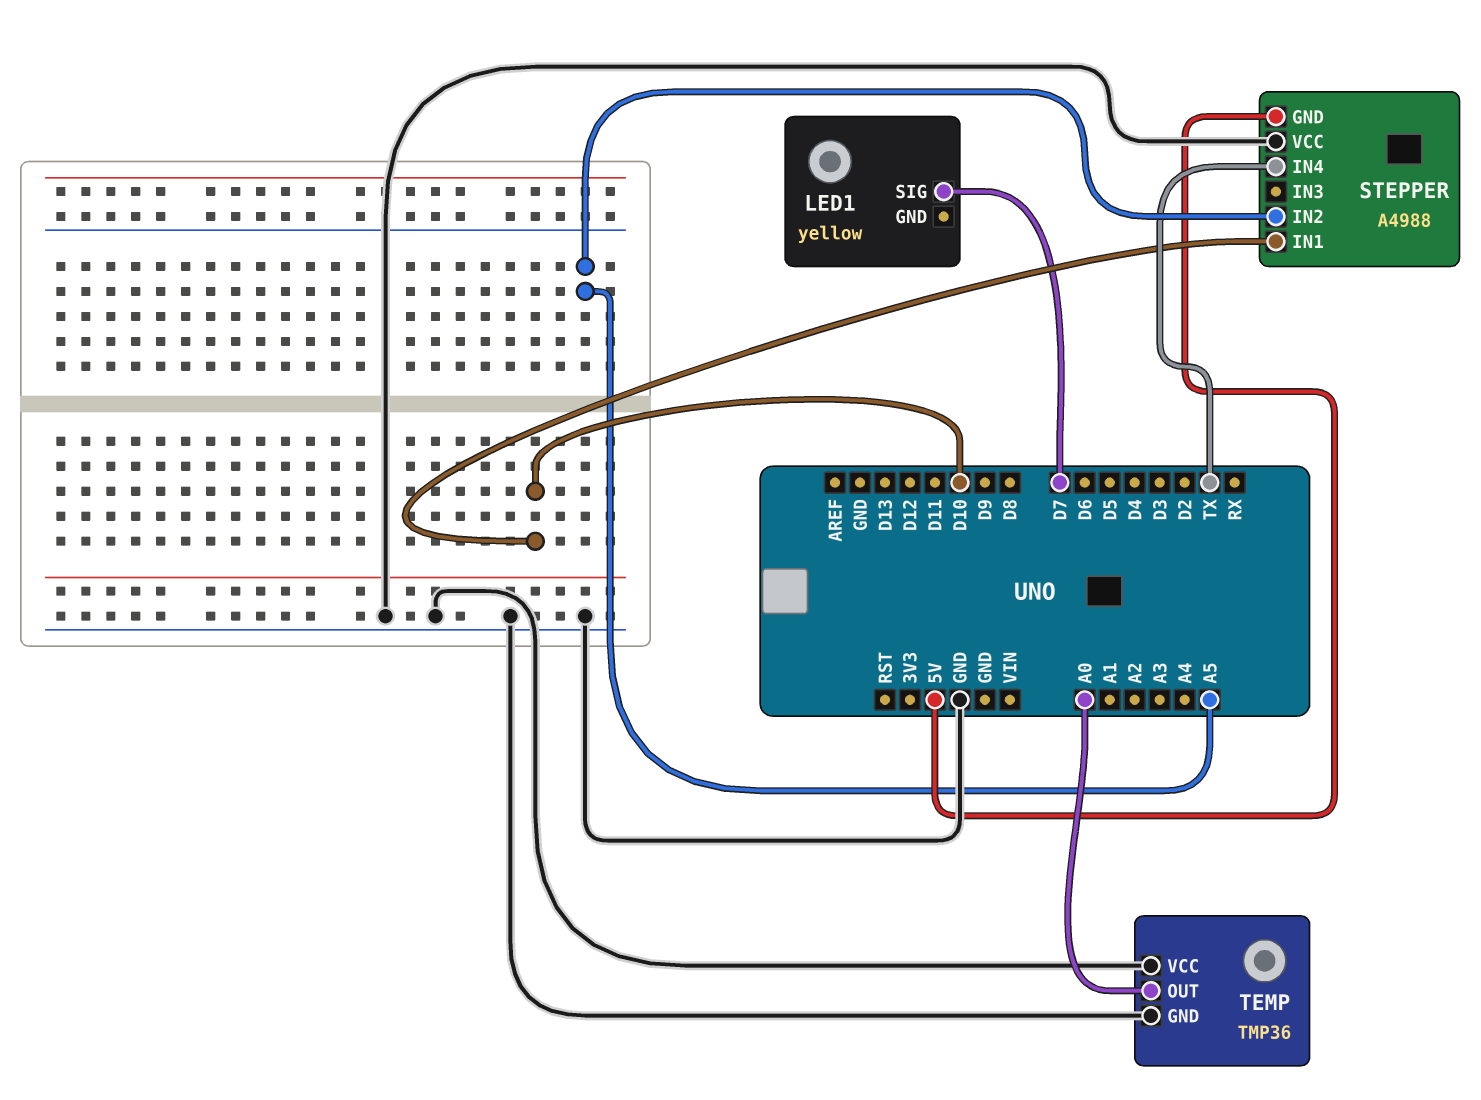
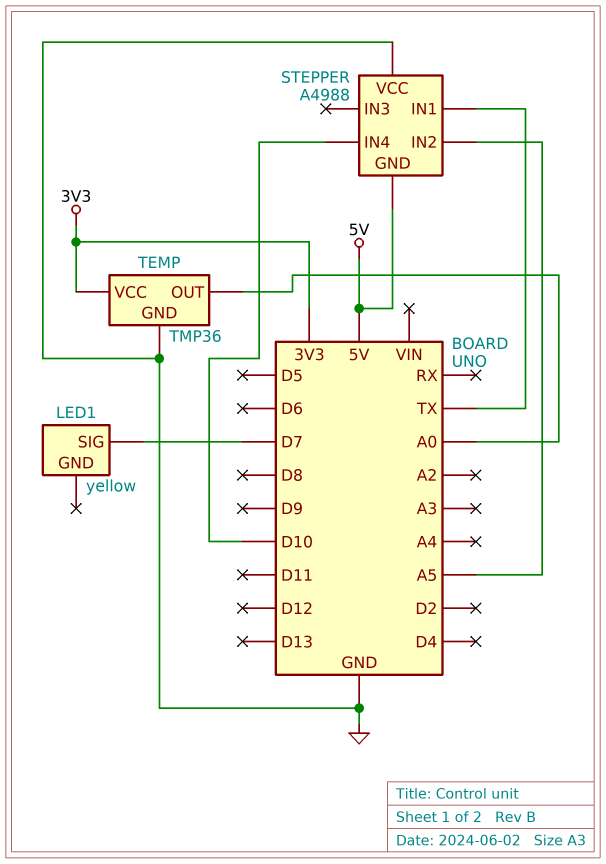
STEPPER pin IN1: D10 -> TX
STEPPER pin IN4: TX -> D10
TEMP pin VCC: GND -> 3V3

